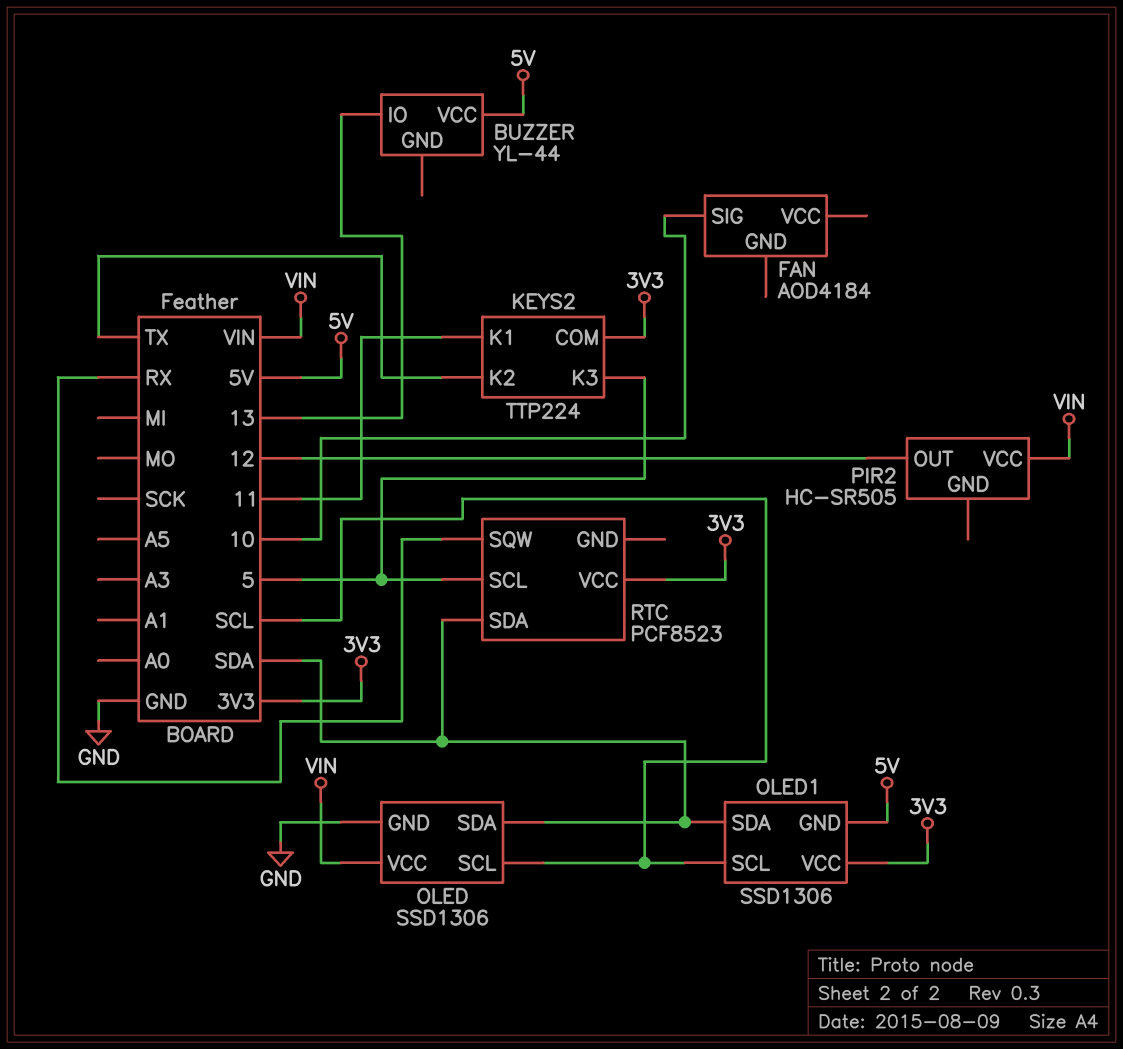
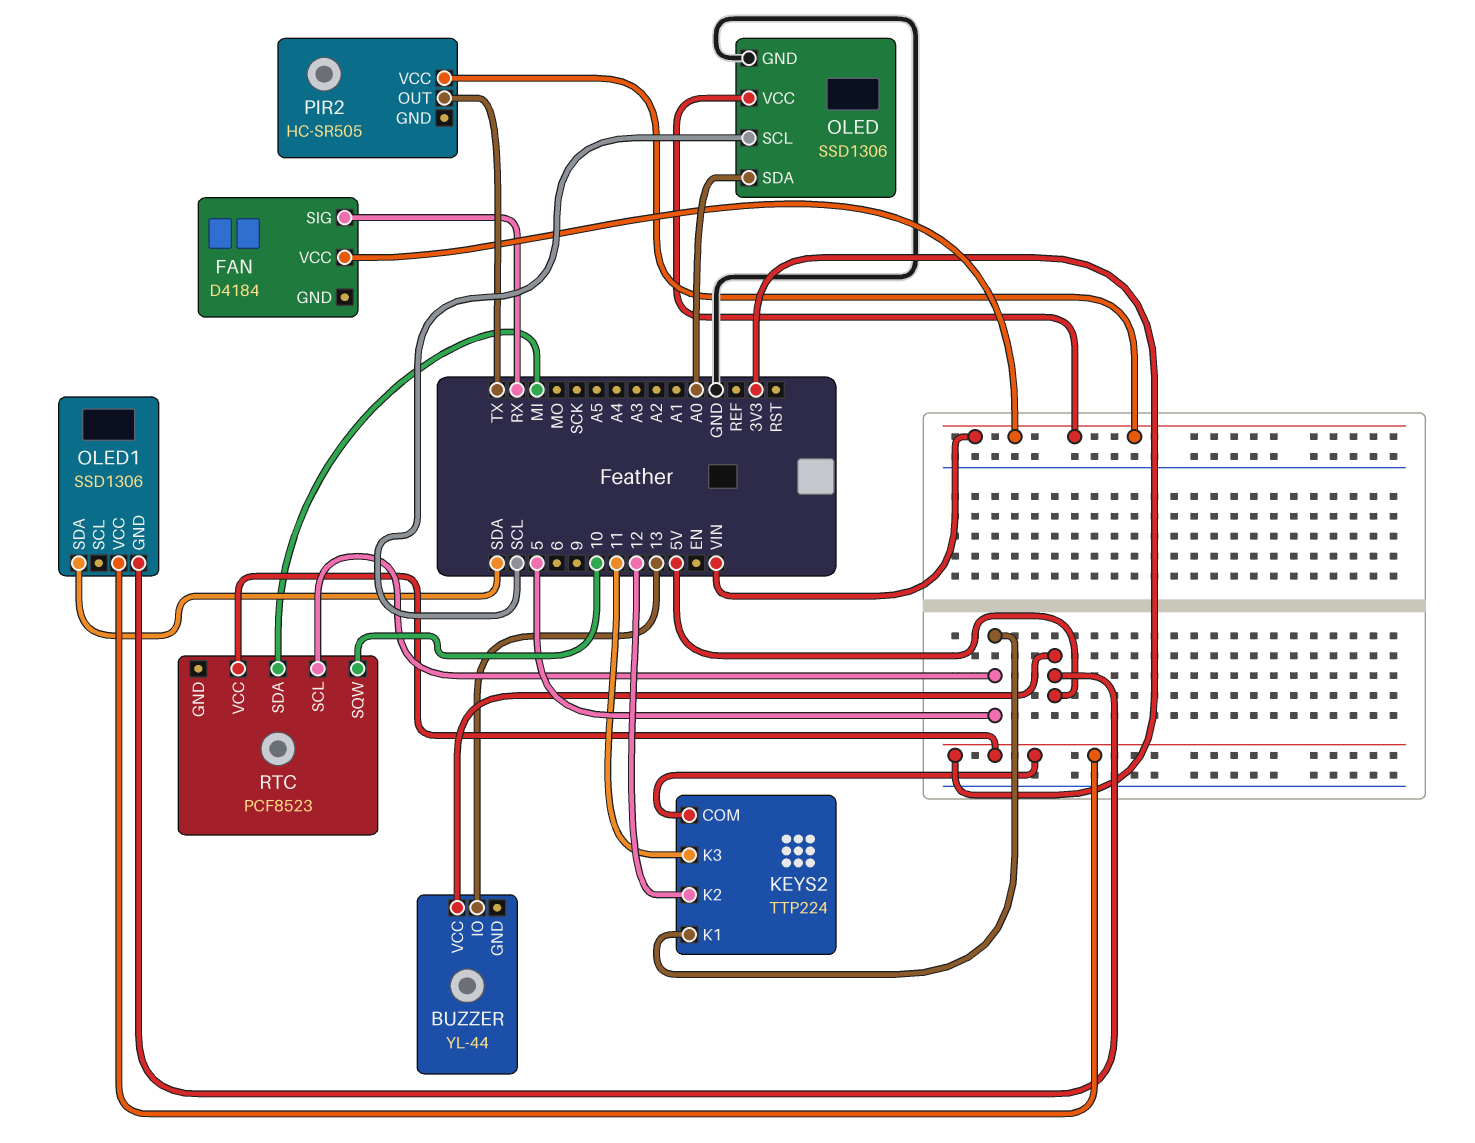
FAN: AOD4184 -> D4184
FAN pin SIG: 10 -> RX
FAN pin VCC: none -> VIN
KEYS2 pin K1: 11 -> 5
KEYS2 pin K2: TX -> 12
KEYS2 pin K3: 5 -> 11
OLED pin SDA: SDA -> A0
OLED1 pin SCL: SCL -> none
PIR2 pin OUT: 12 -> TX
RTC pin SDA: SDA -> MI
RTC pin SQW: RX -> 10

